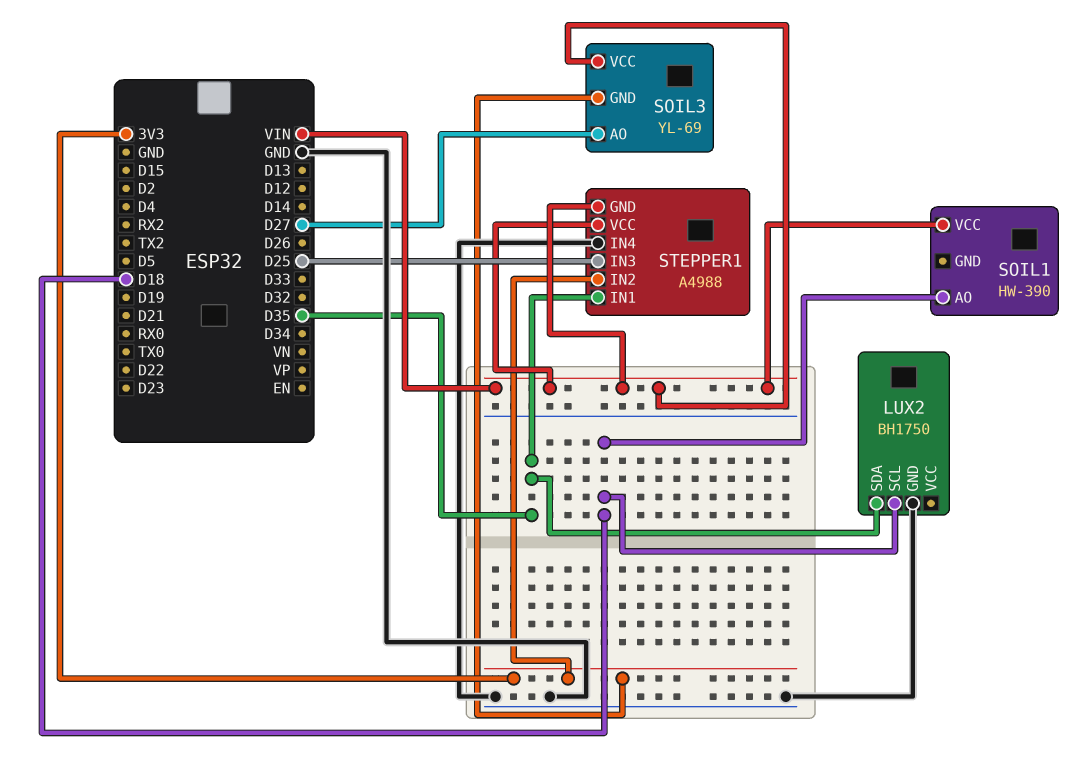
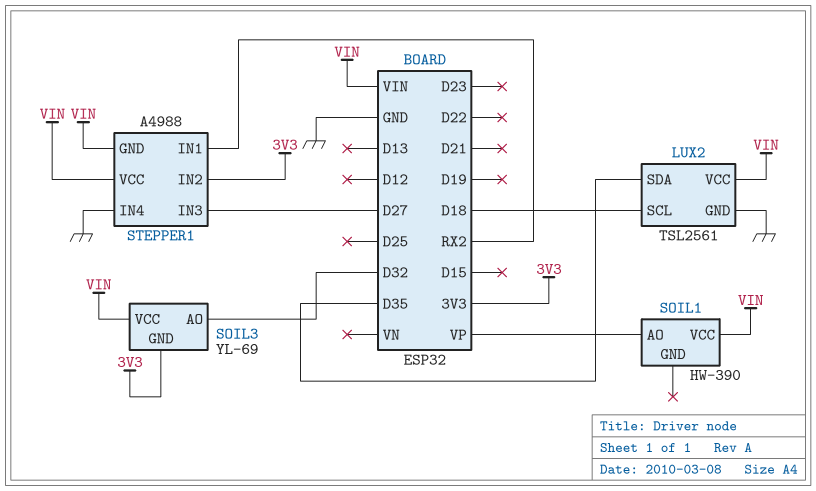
LUX2: BH1750 -> TSL2561
LUX2 pin VCC: none -> VIN
SOIL1 pin AO: D18 -> VP
SOIL3 pin AO: D27 -> D32
STEPPER1 pin IN1: D35 -> RX2
STEPPER1 pin IN3: D25 -> D27

